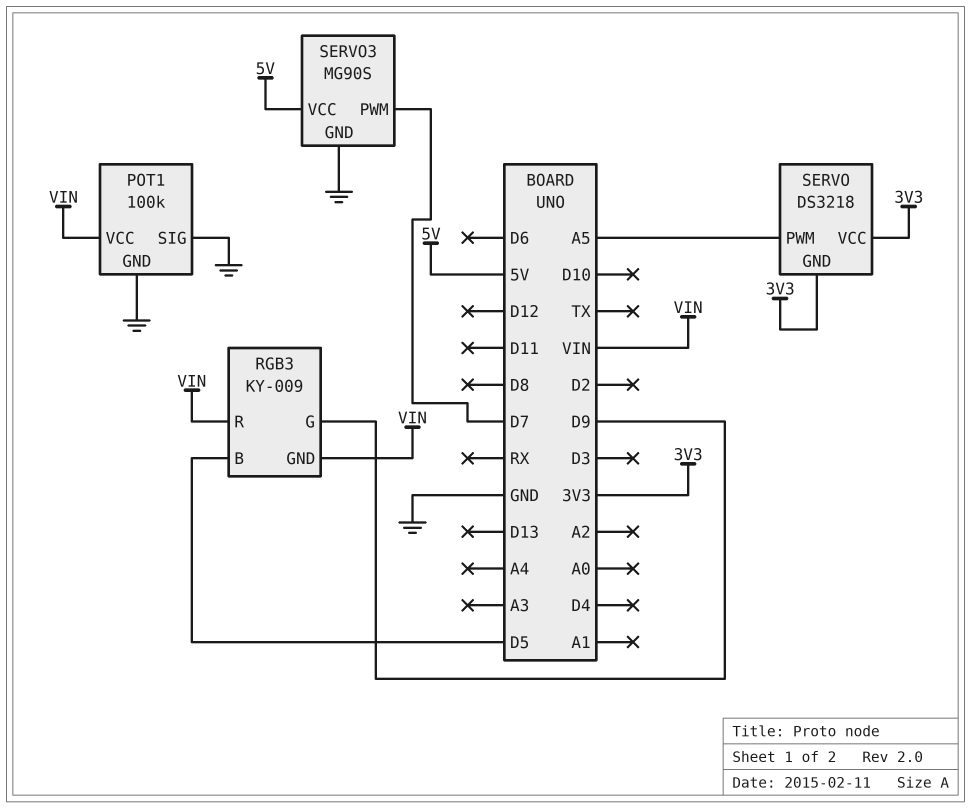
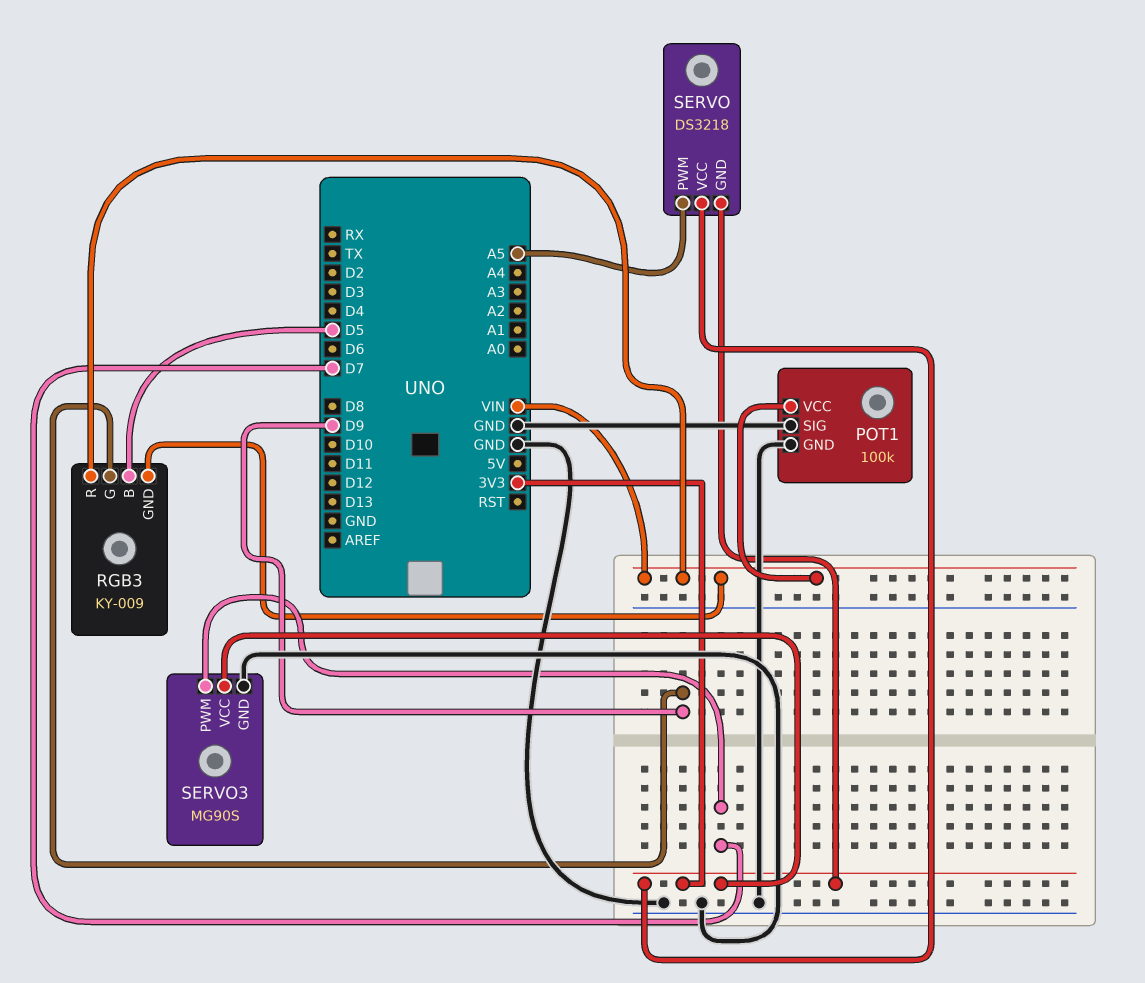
SERVO3 pin VCC: 5V -> 3V3

